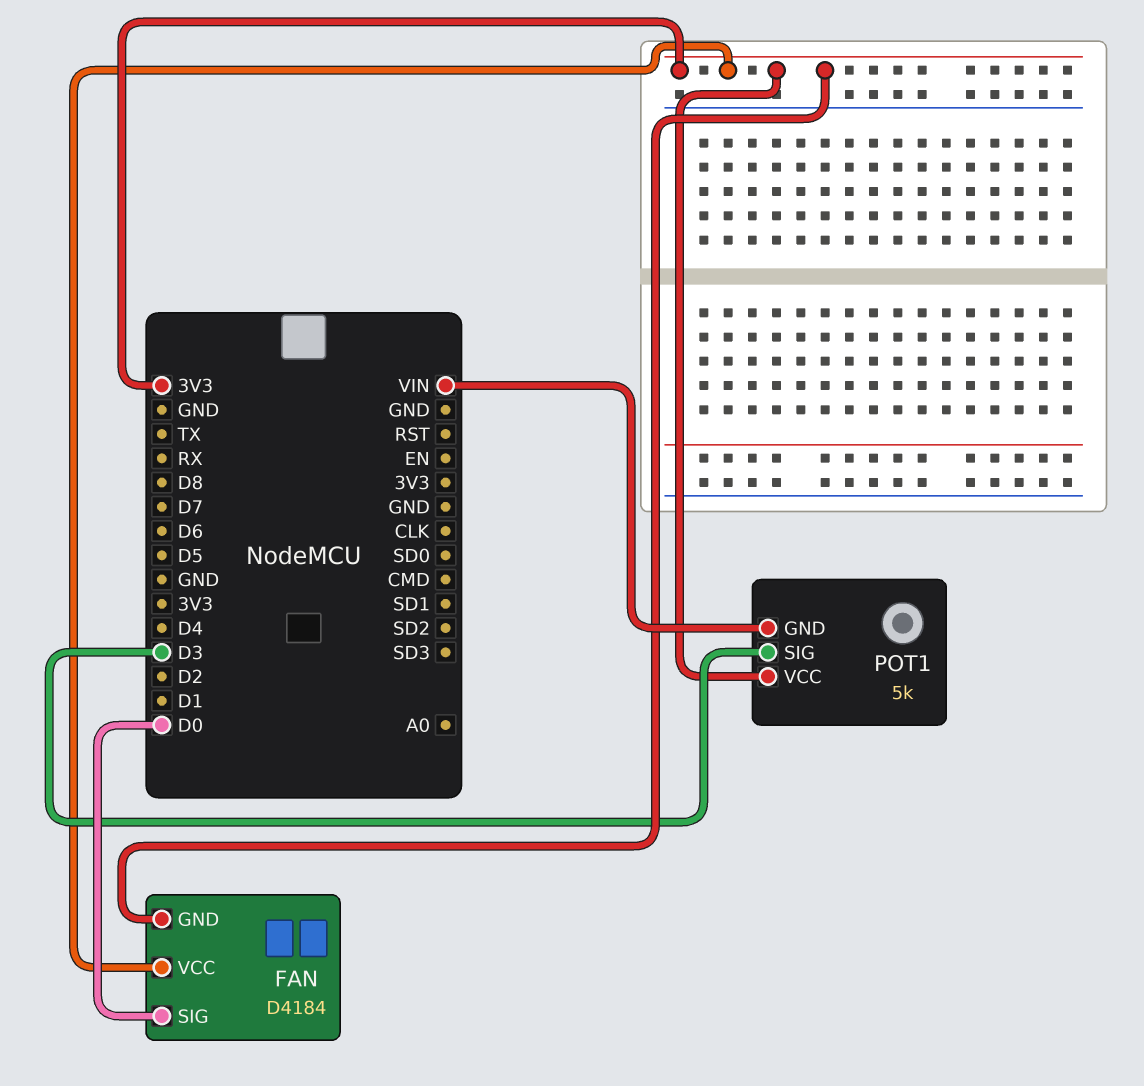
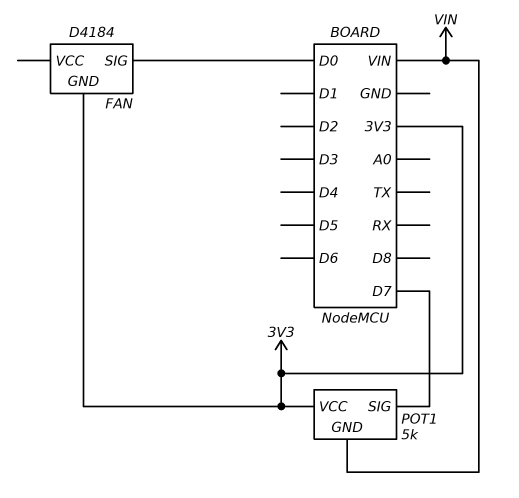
FAN pin VCC: 3V3 -> none
POT1 pin SIG: D3 -> D7

